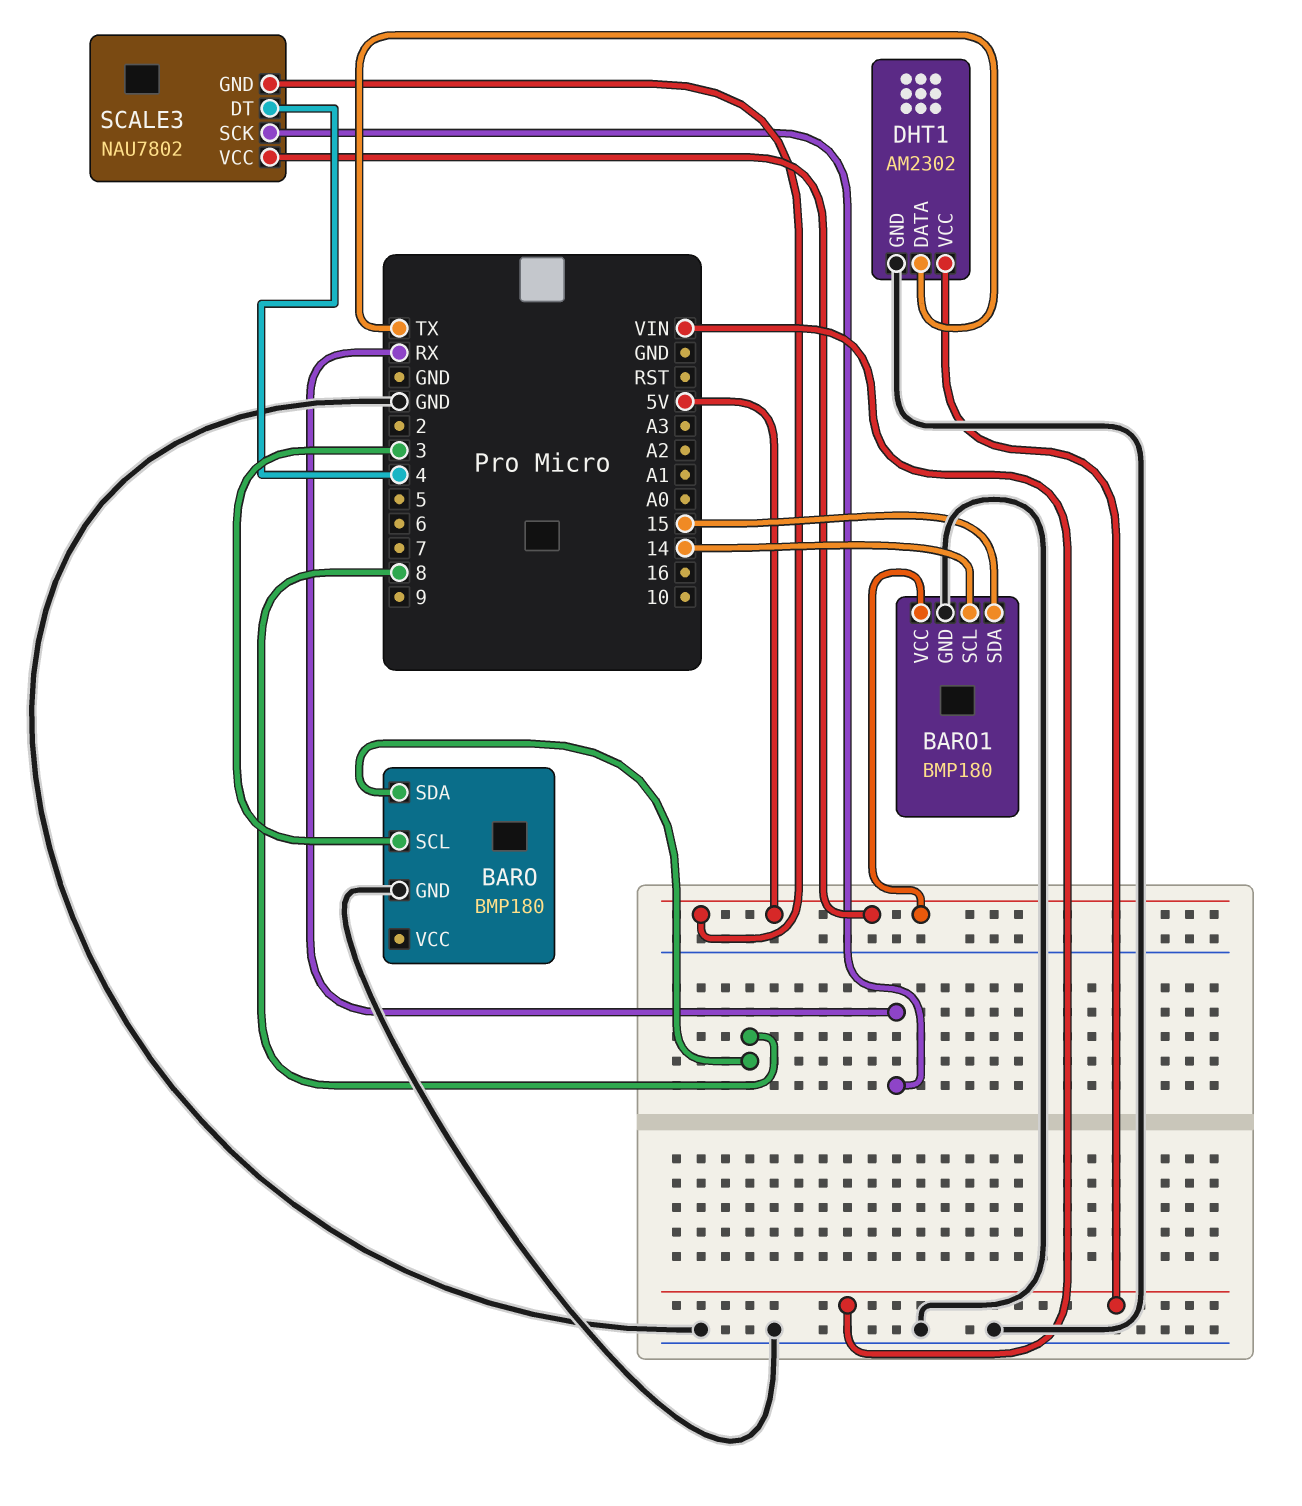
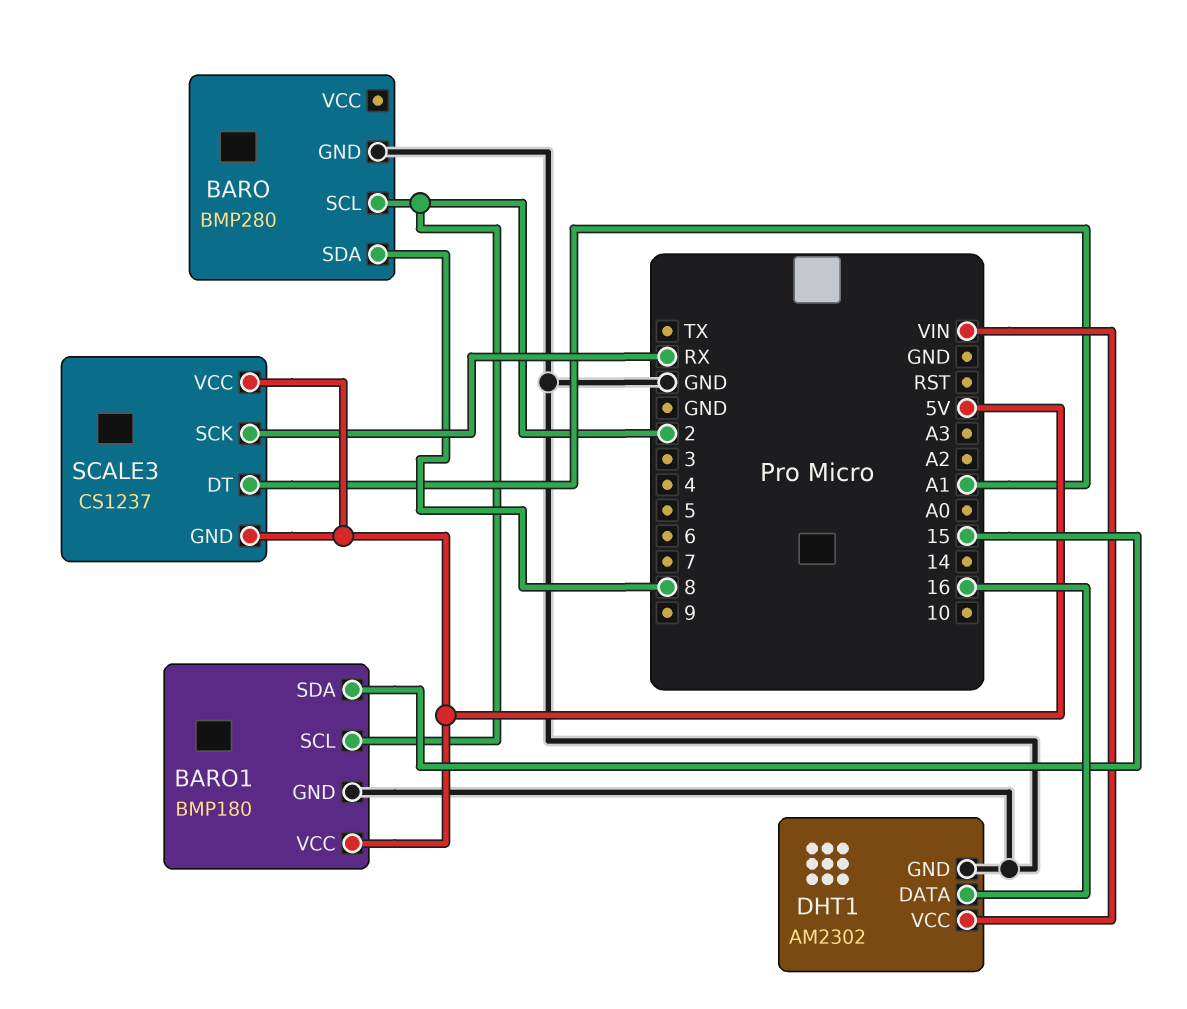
BARO: BMP180 -> BMP280
BARO pin SCL: 3 -> 2
BARO1 pin SCL: 14 -> 2
DHT1 pin DATA: TX -> 16
SCALE3: NAU7802 -> CS1237
SCALE3 pin DT: 4 -> A1

